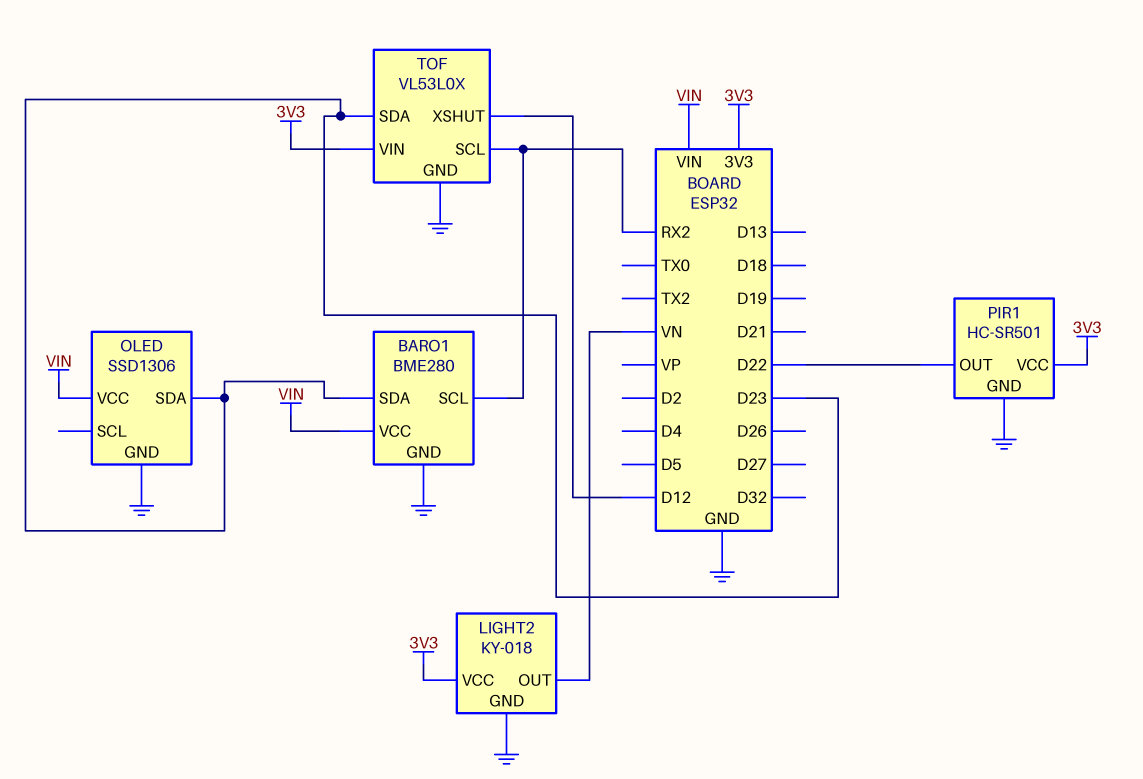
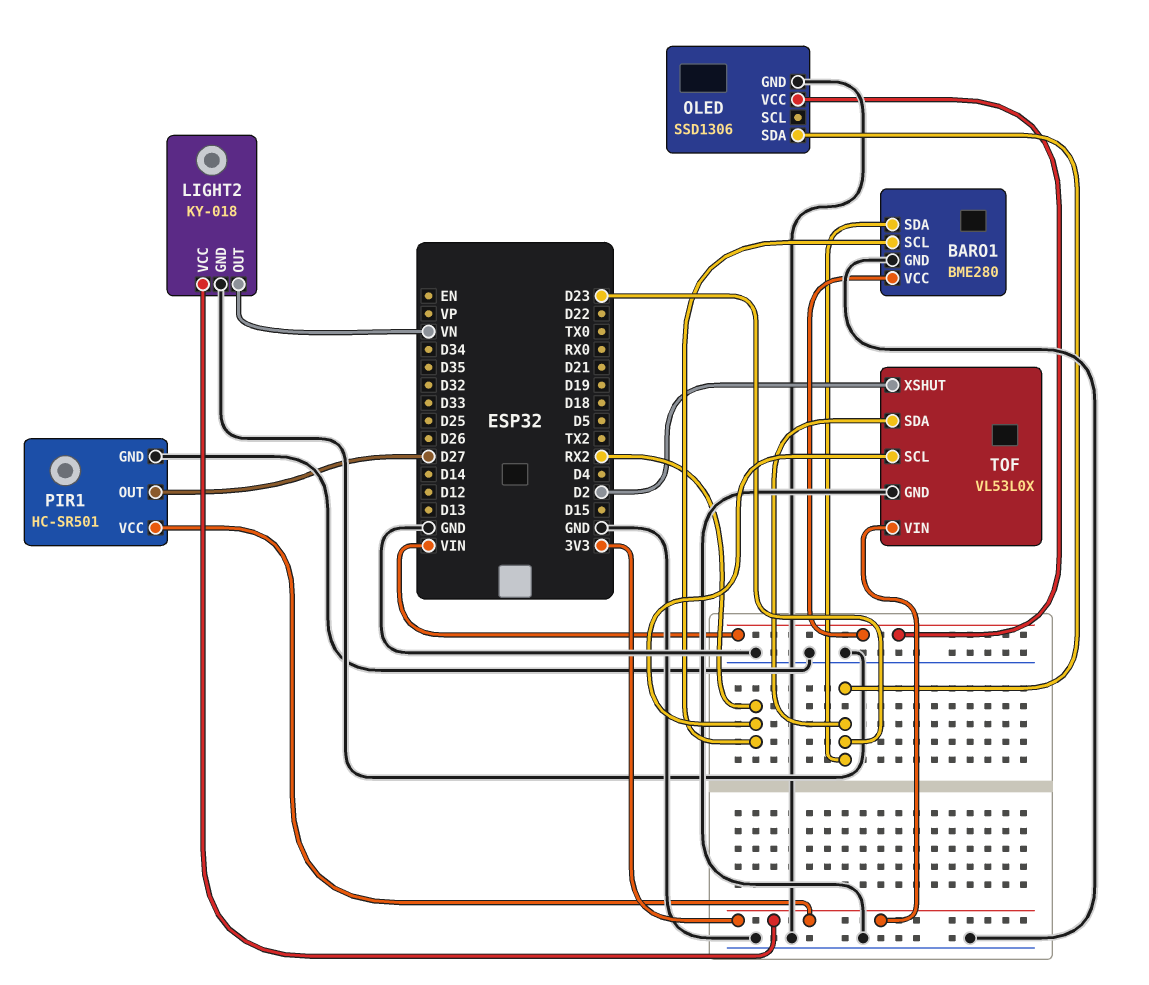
PIR1 pin OUT: D22 -> D27
TOF pin XSHUT: D12 -> D2

